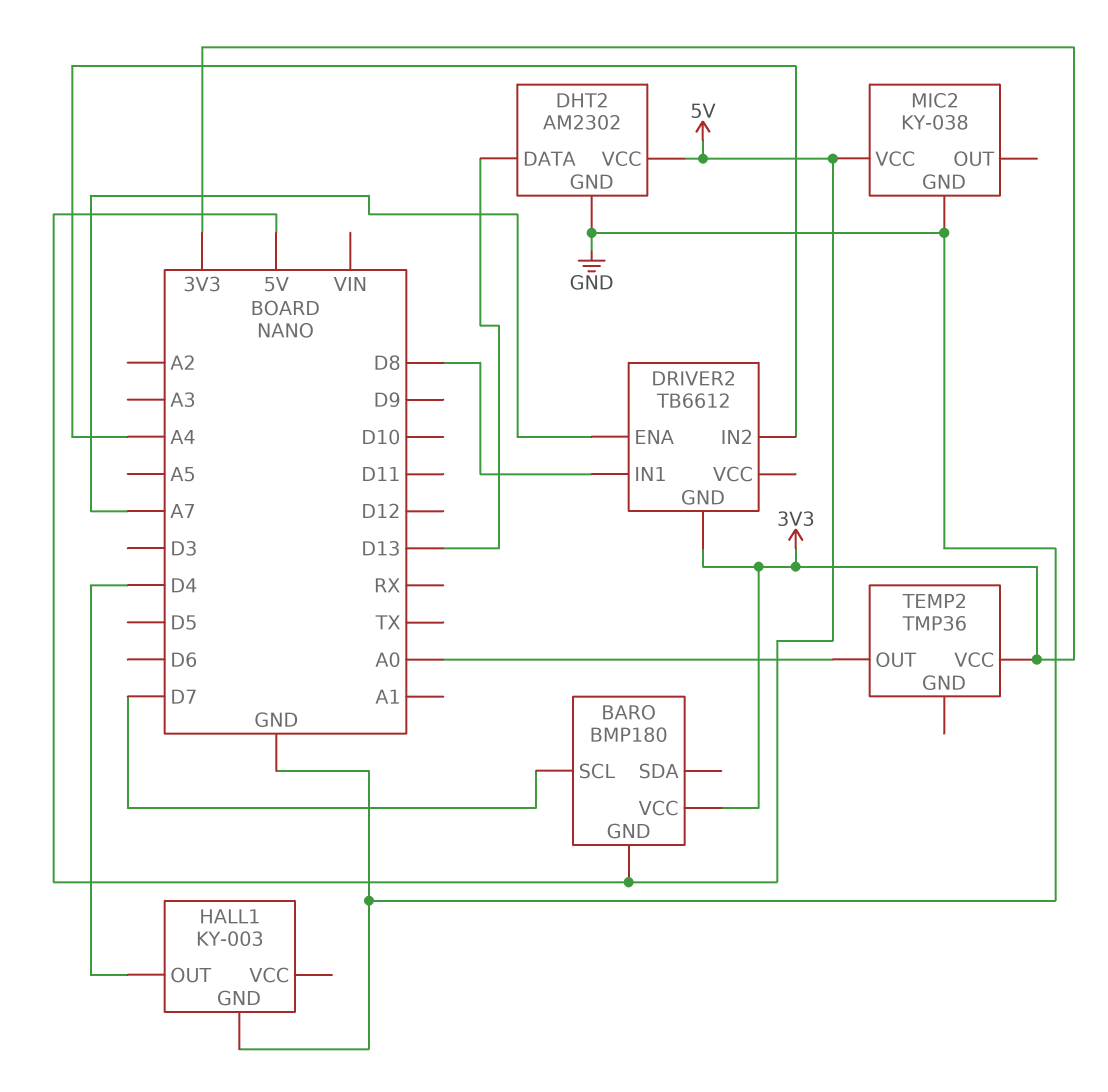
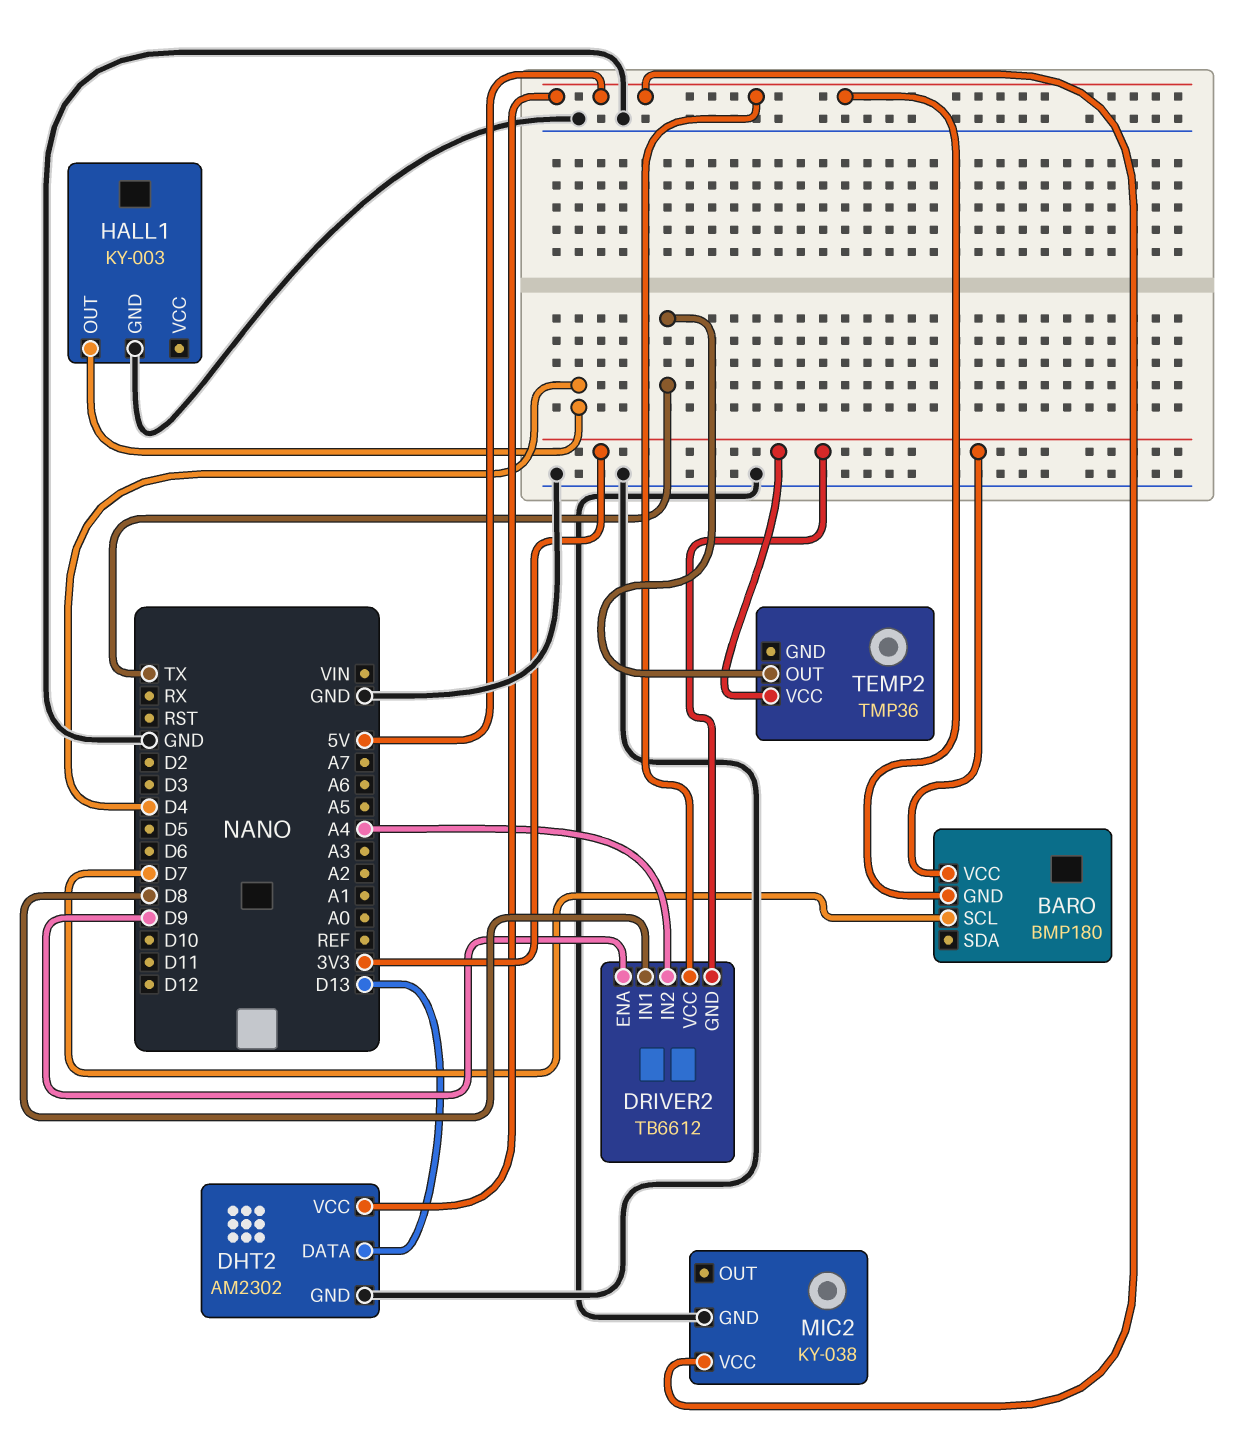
DRIVER2 pin ENA: A7 -> D9
DRIVER2 pin VCC: none -> 5V
TEMP2 pin OUT: A0 -> TX

